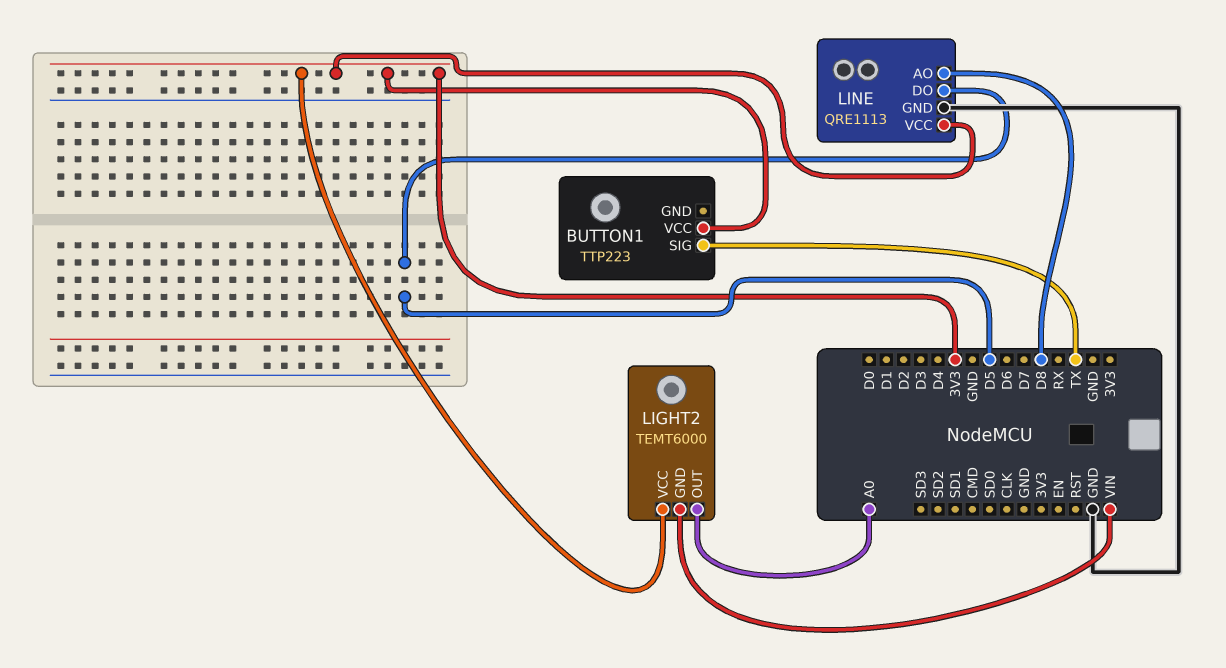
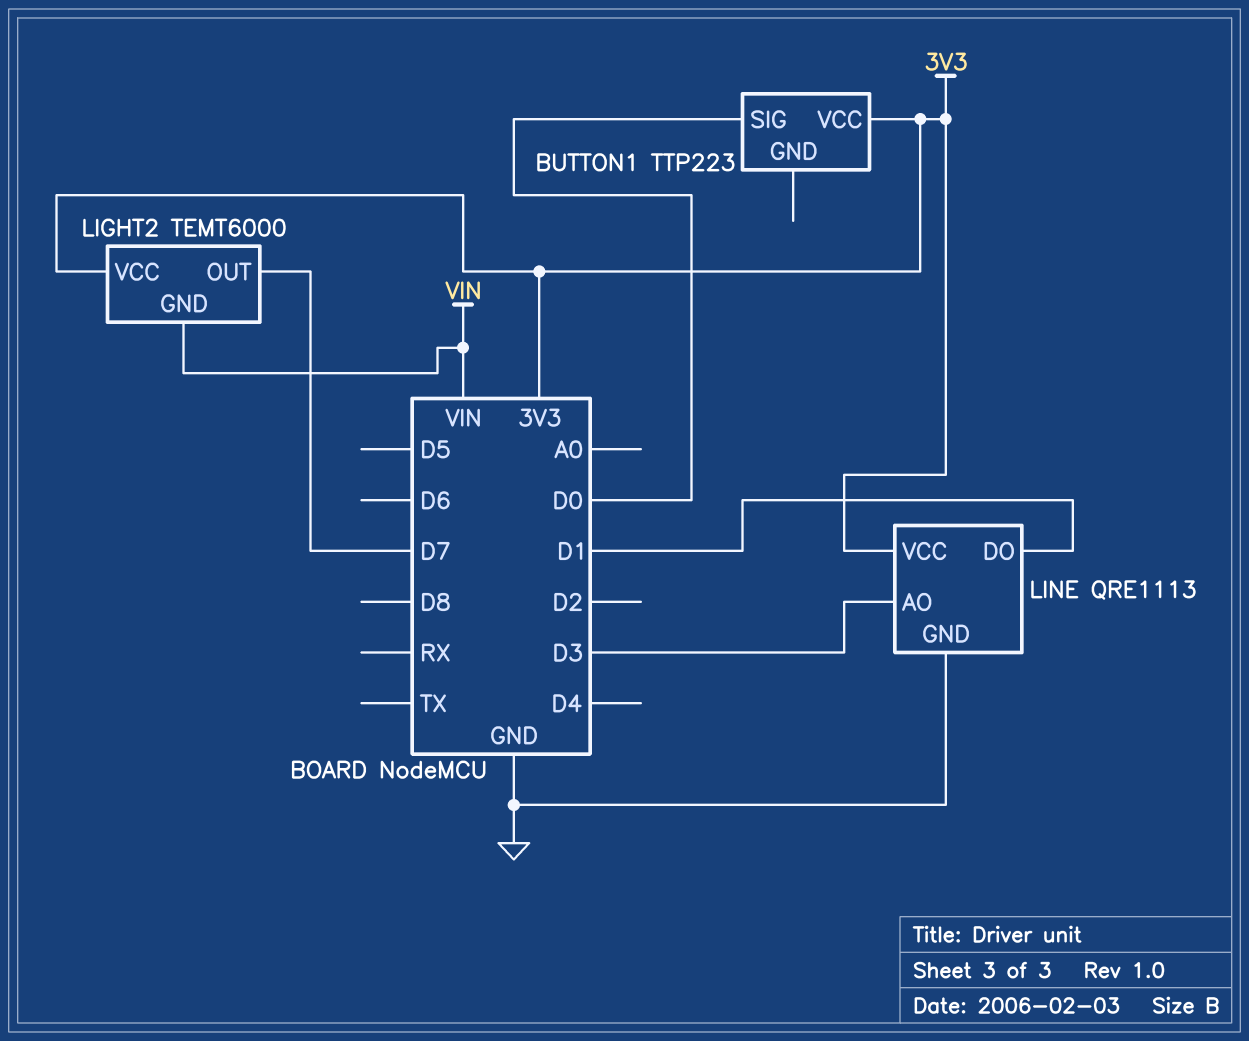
BUTTON1 pin SIG: TX -> D0
LIGHT2 pin OUT: A0 -> D7
LINE pin AO: D8 -> D3
LINE pin DO: D5 -> D1

